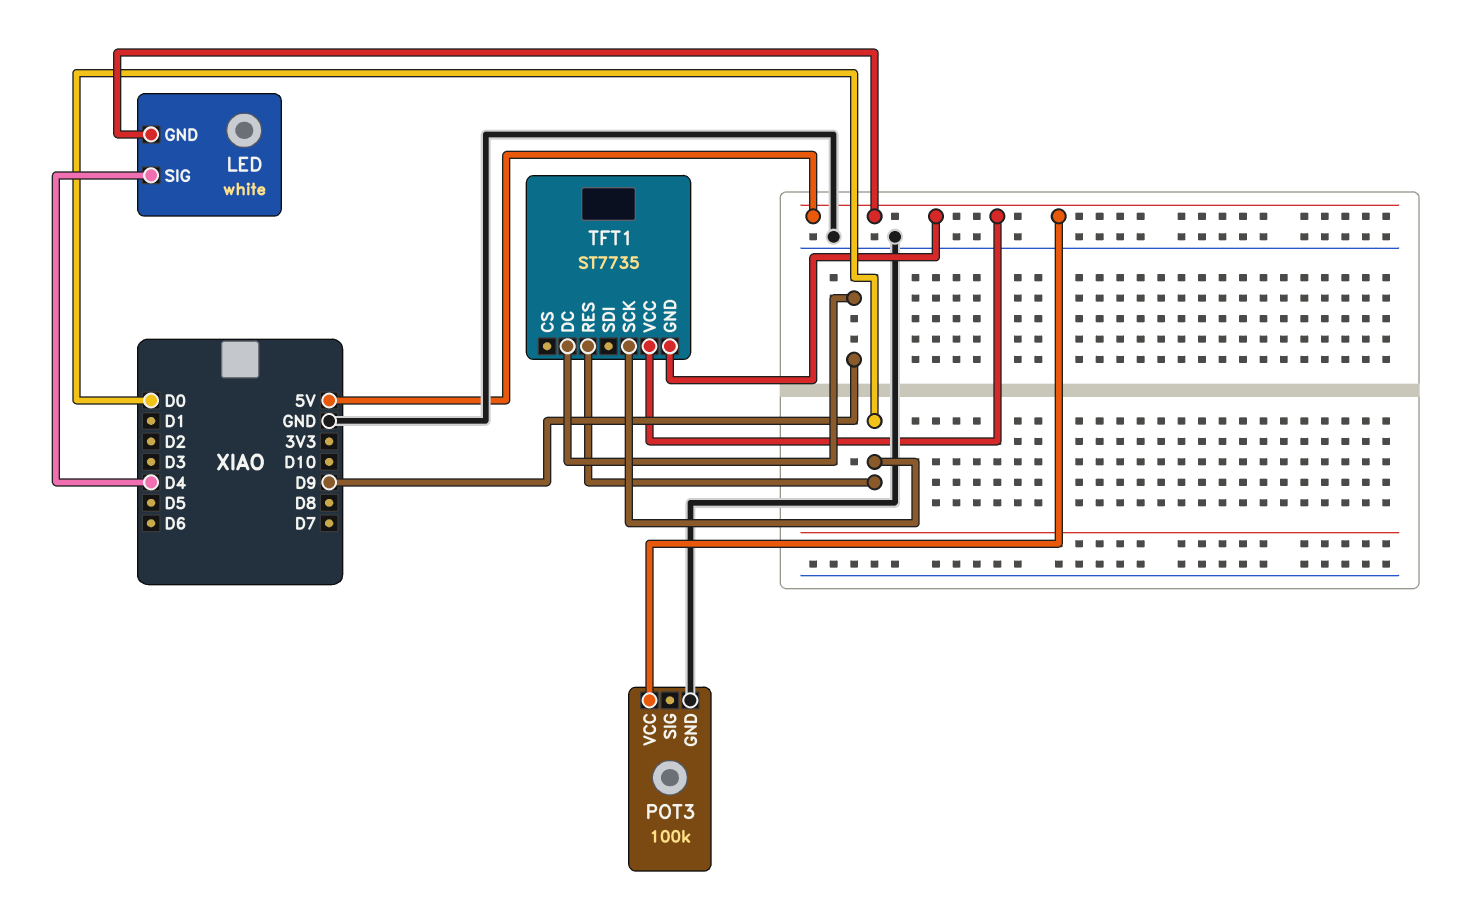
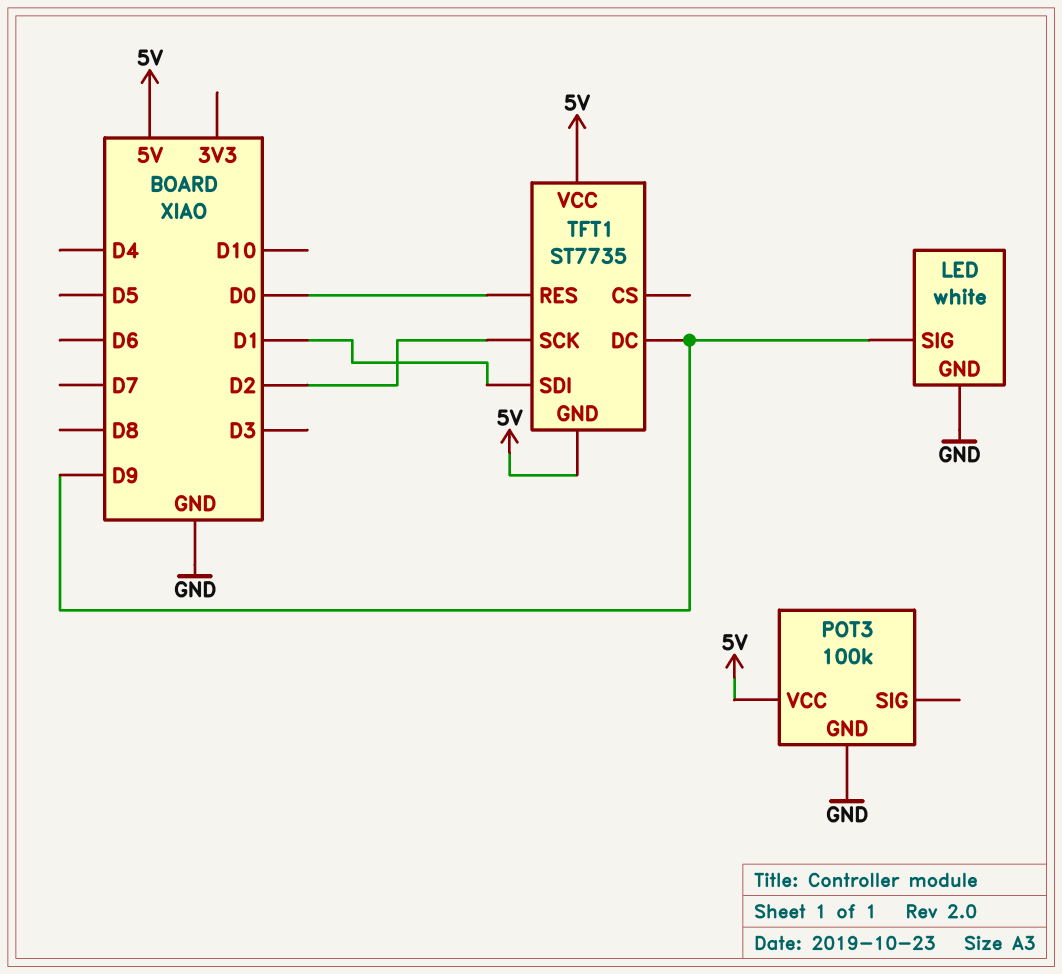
LED pin GND: 5V -> GND
LED pin SIG: D4 -> D9
TFT1 pin SCK: D0 -> D2
TFT1 pin SDI: none -> D1

